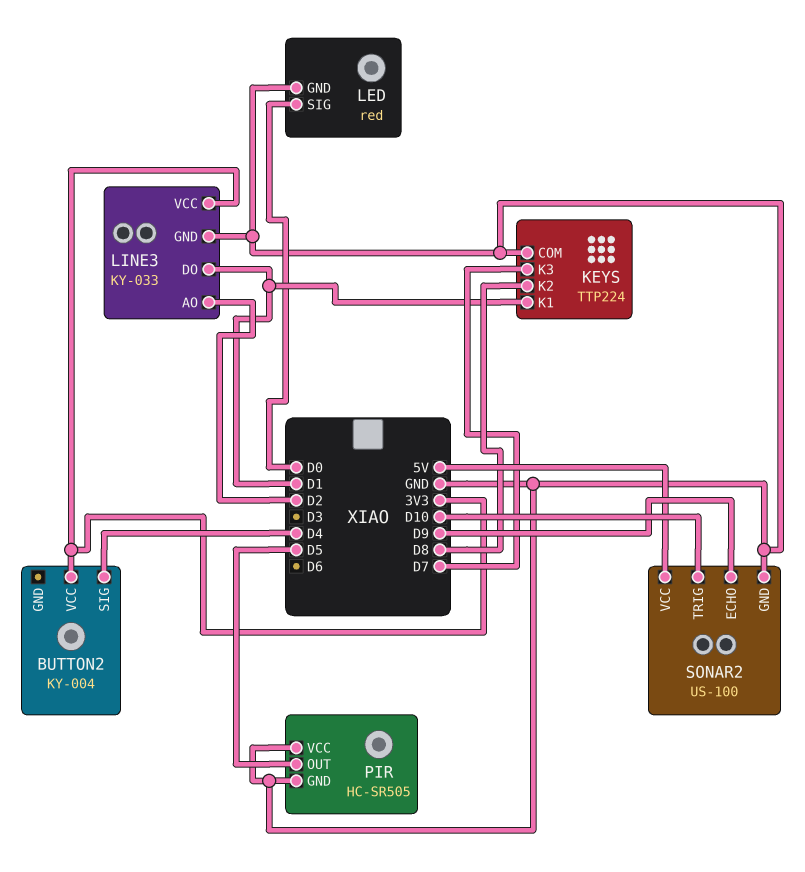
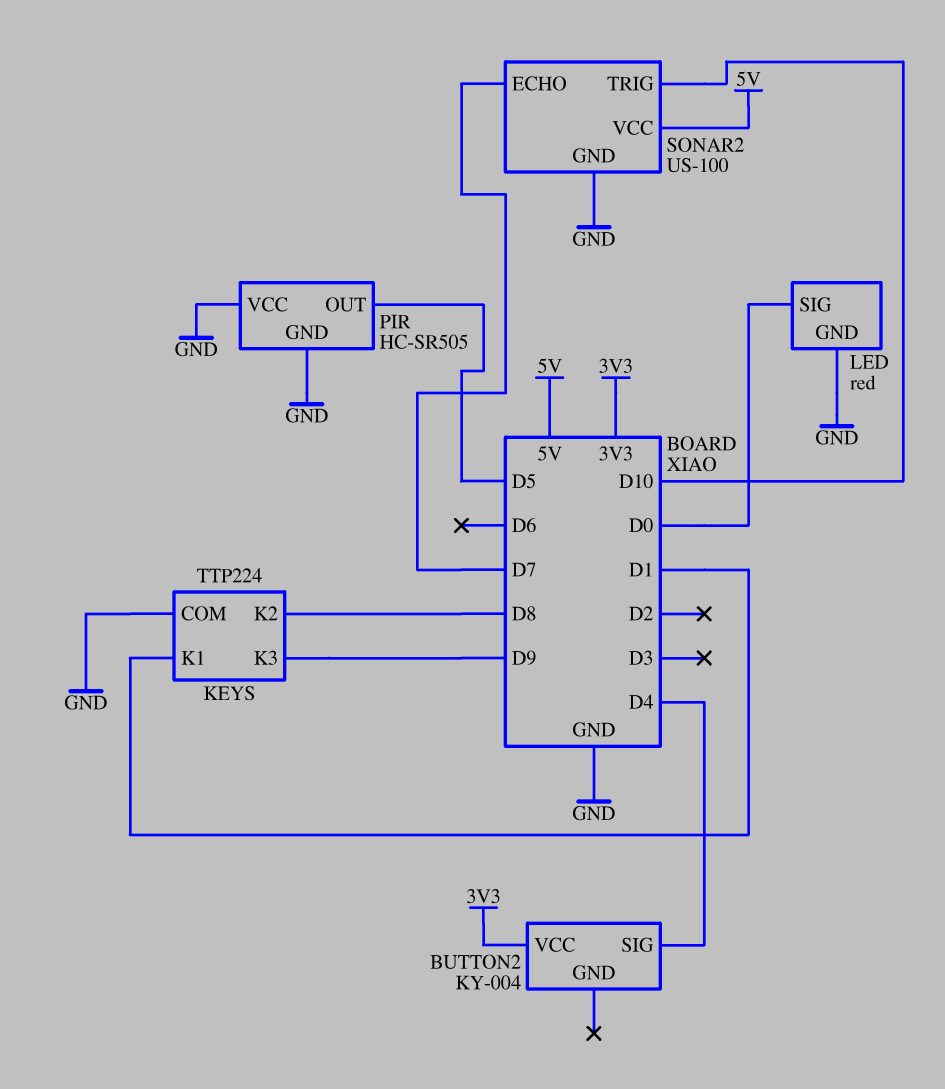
KEYS pin K3: D7 -> D9
LINE3: KY-033 -> none
LINE3 pin AO: D2 -> none
LINE3 pin DO: D1 -> none
LINE3 pin GND: GND -> none
LINE3 pin VCC: 3V3 -> none
SONAR2 pin ECHO: D9 -> D7

